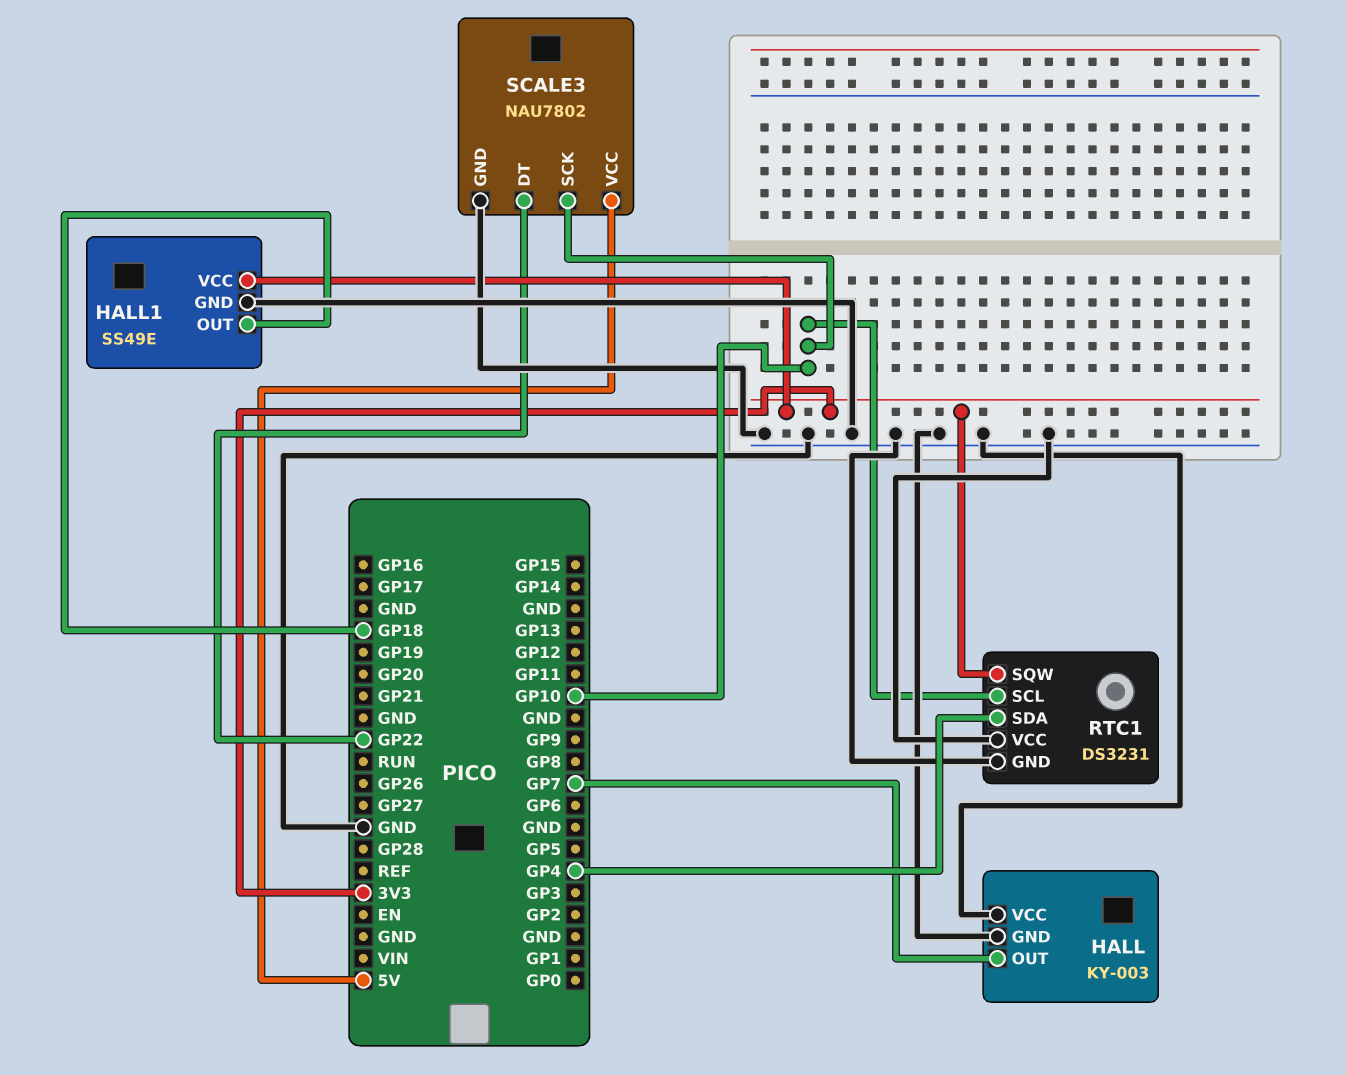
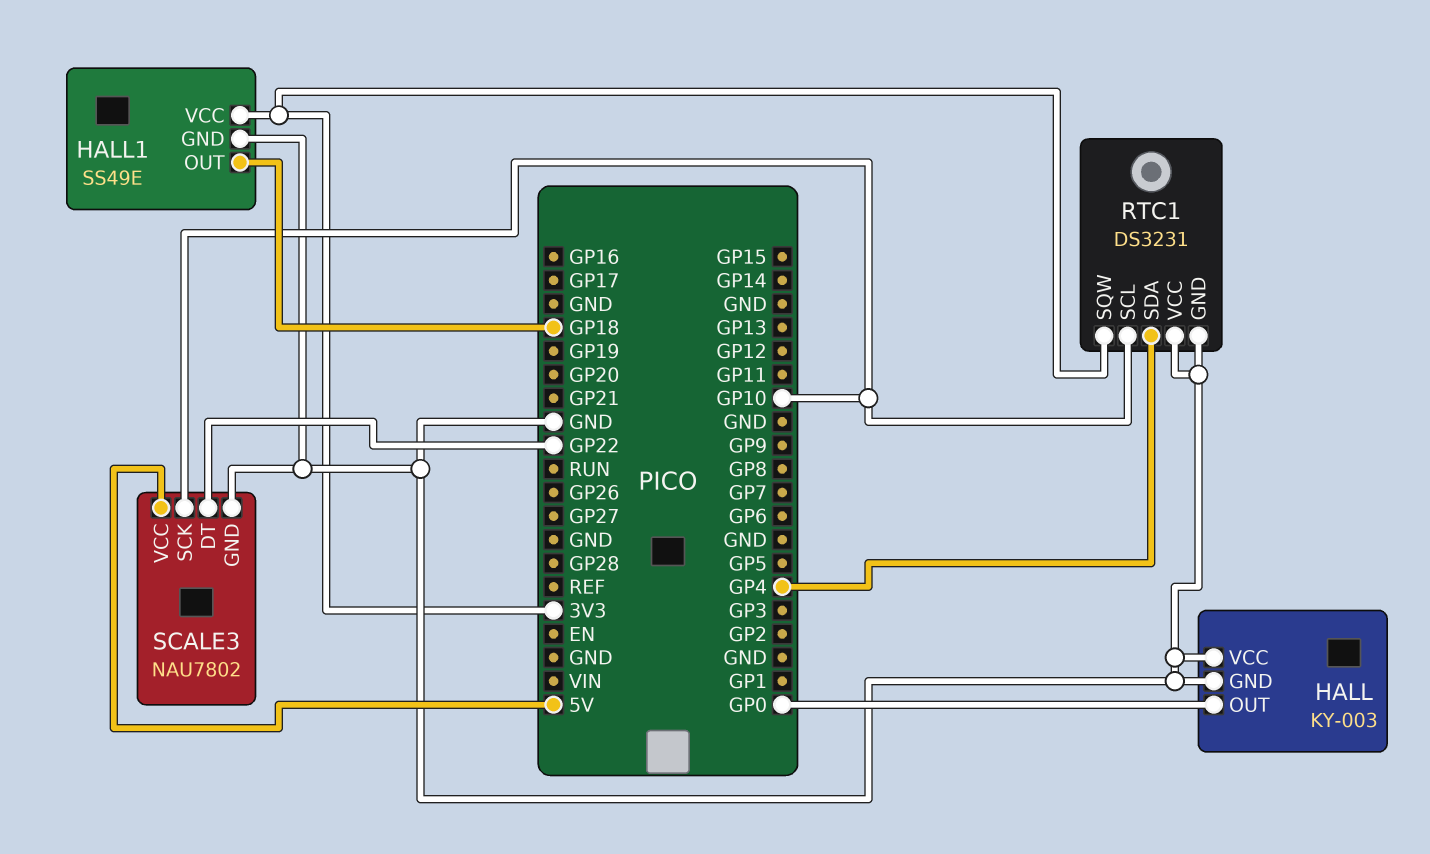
HALL pin OUT: GP7 -> GP0

